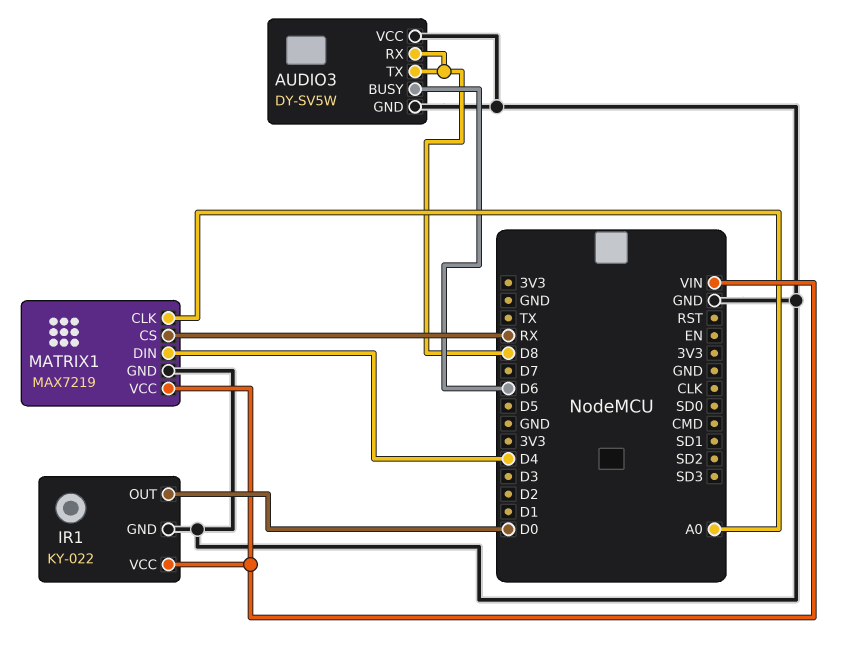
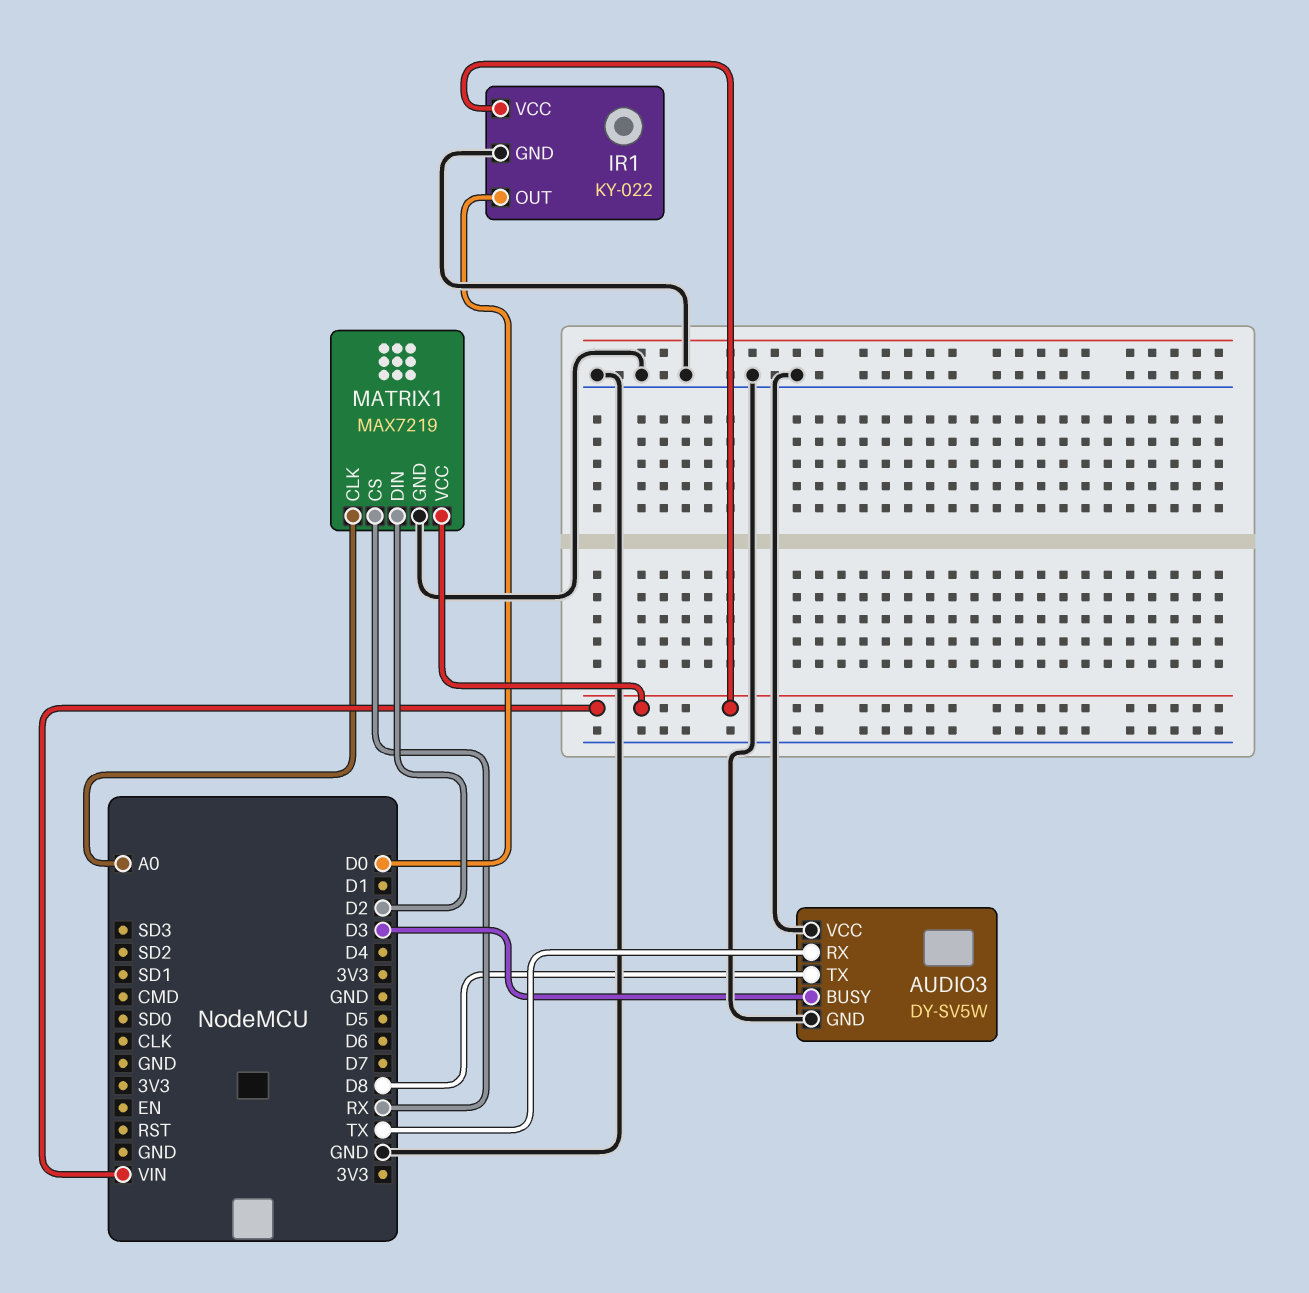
AUDIO3 pin BUSY: D6 -> D3
AUDIO3 pin RX: D8 -> TX
MATRIX1 pin DIN: D4 -> D2

